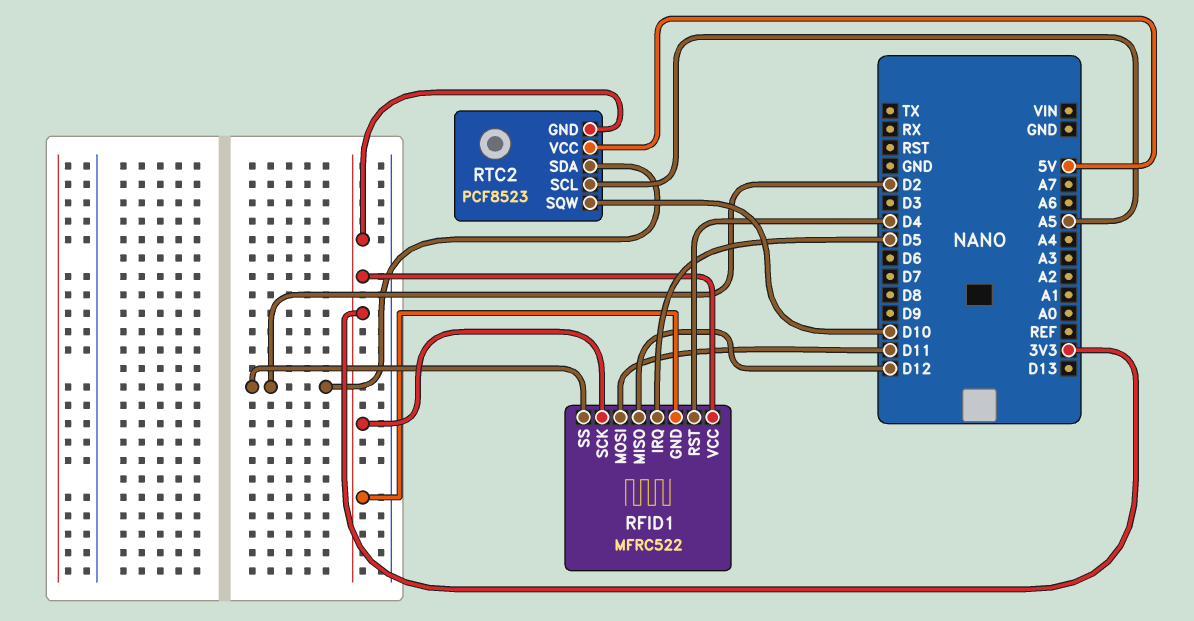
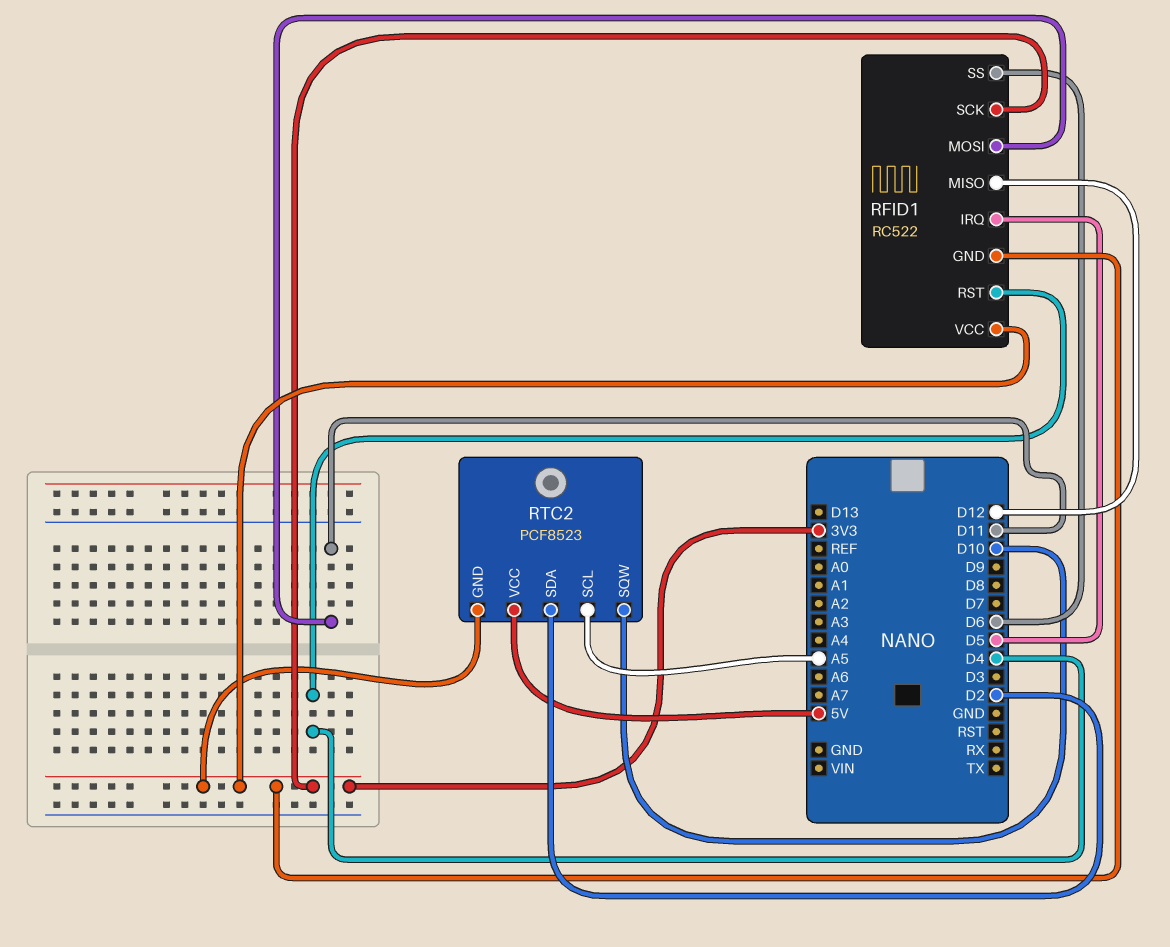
RFID1: MFRC522 -> RC522
RFID1 pin SS: D2 -> D6

